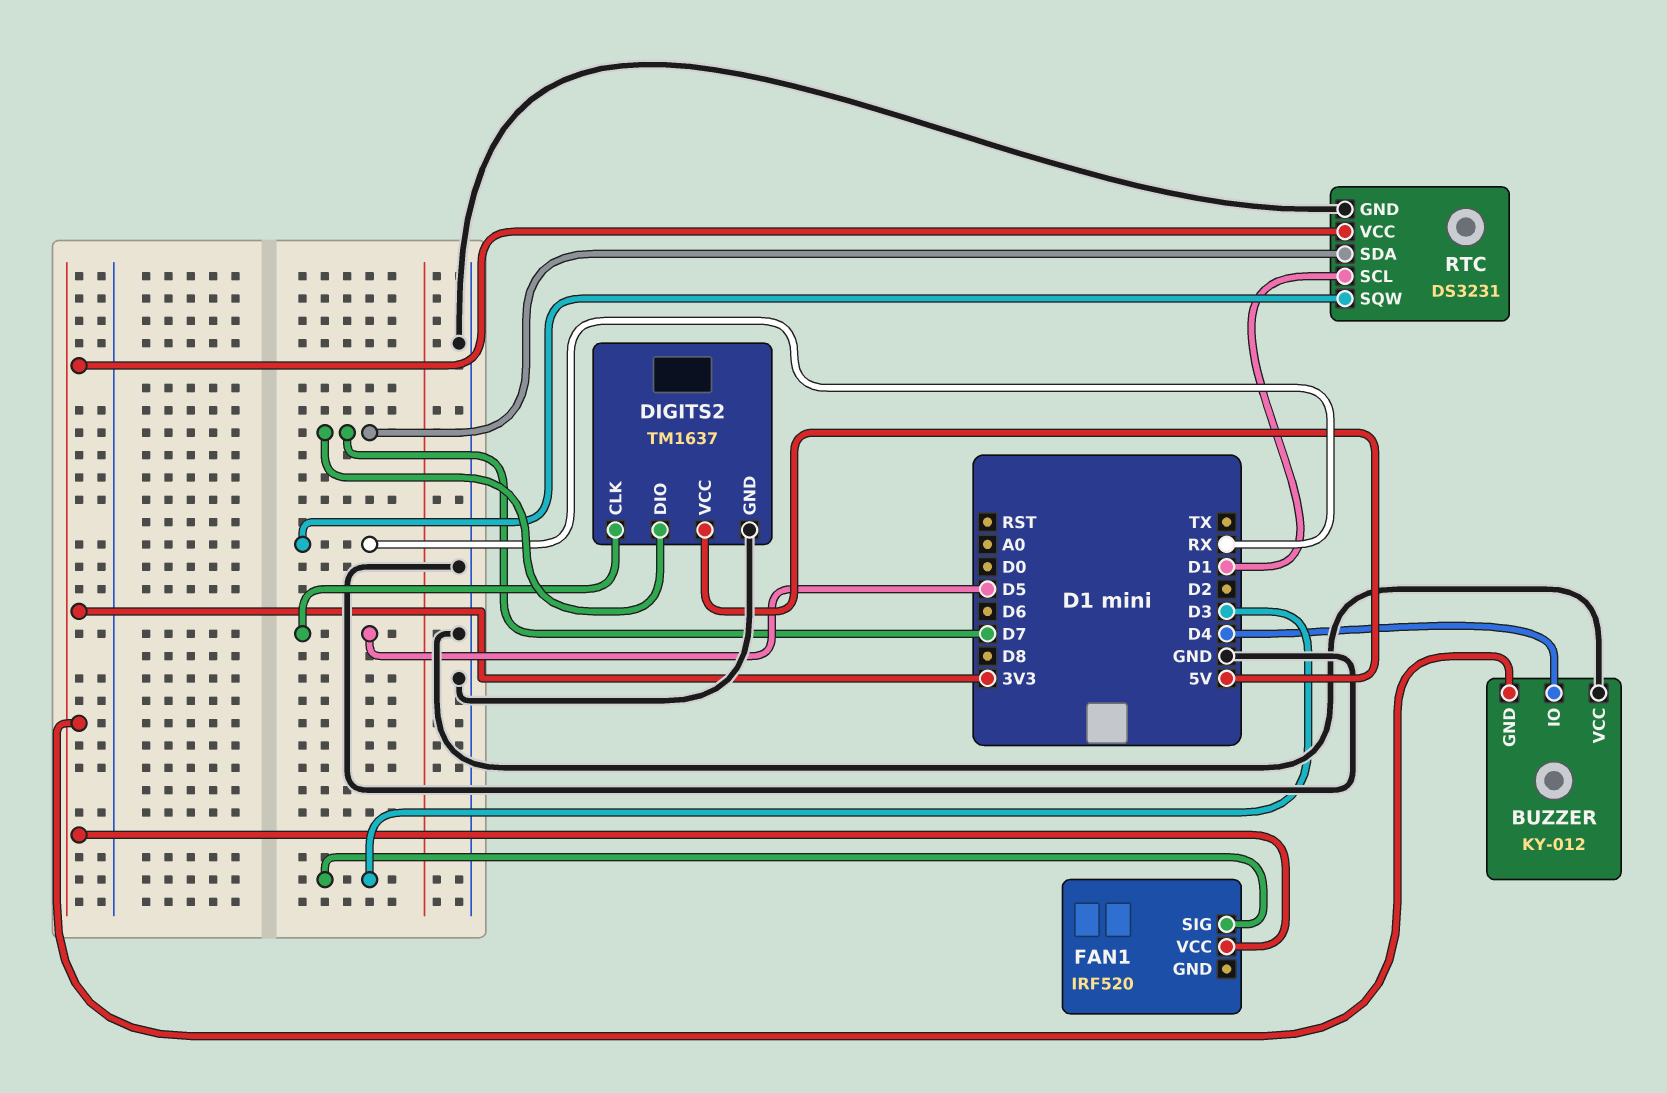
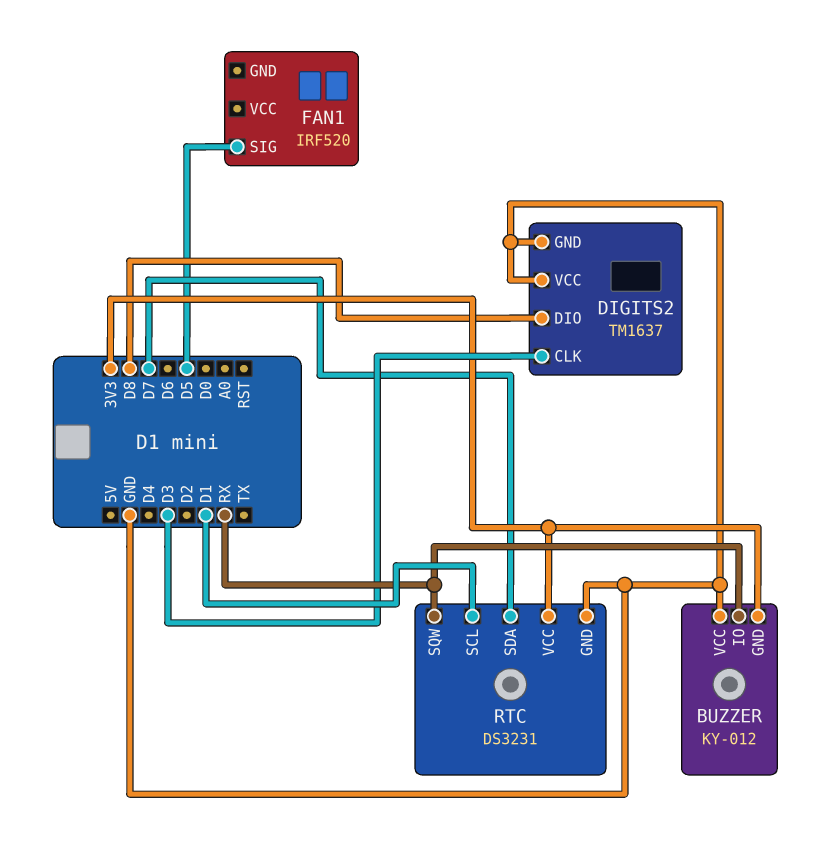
BUZZER pin IO: D4 -> RX
DIGITS2 pin CLK: D5 -> D3
DIGITS2 pin DIO: D7 -> D8
DIGITS2 pin VCC: 5V -> GND
FAN1 pin SIG: D3 -> D5
FAN1 pin VCC: 3V3 -> none

